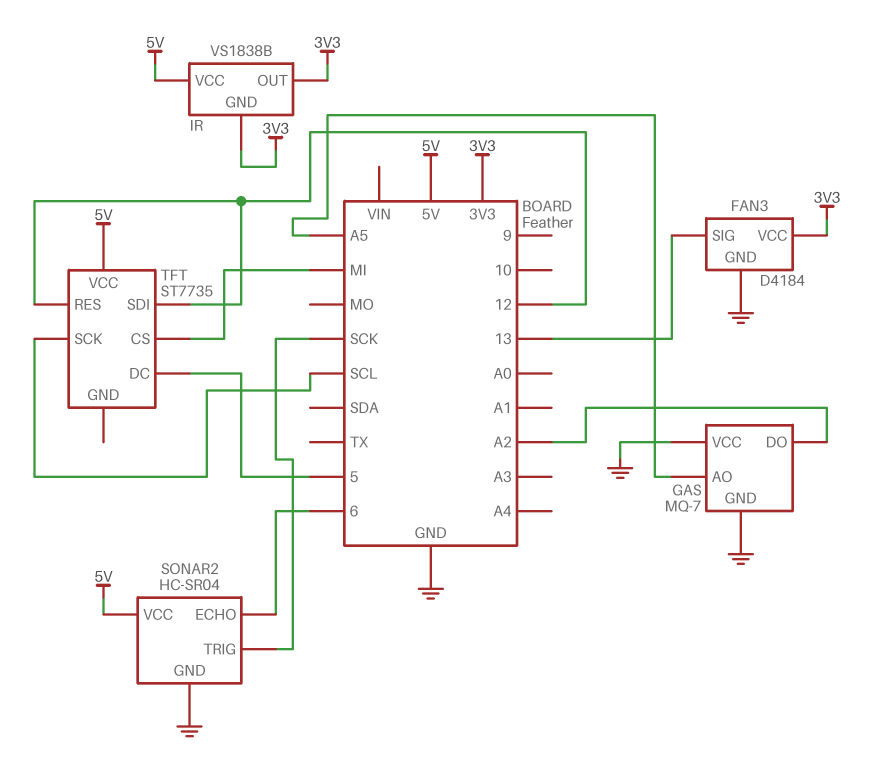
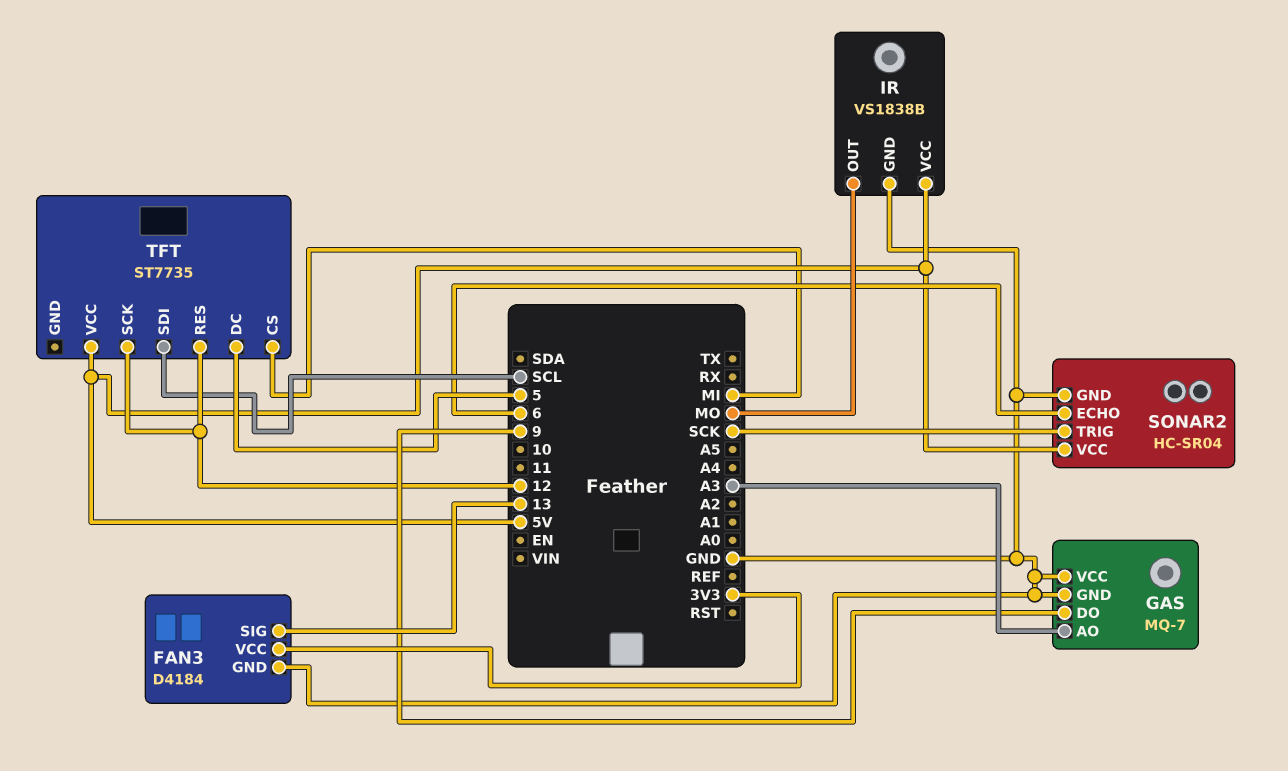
GAS pin AO: A5 -> A3
GAS pin DO: A2 -> 9
IR pin GND: 3V3 -> GND
IR pin OUT: 3V3 -> MO
TFT pin SCK: SCL -> 12
TFT pin SDI: 12 -> SCL

